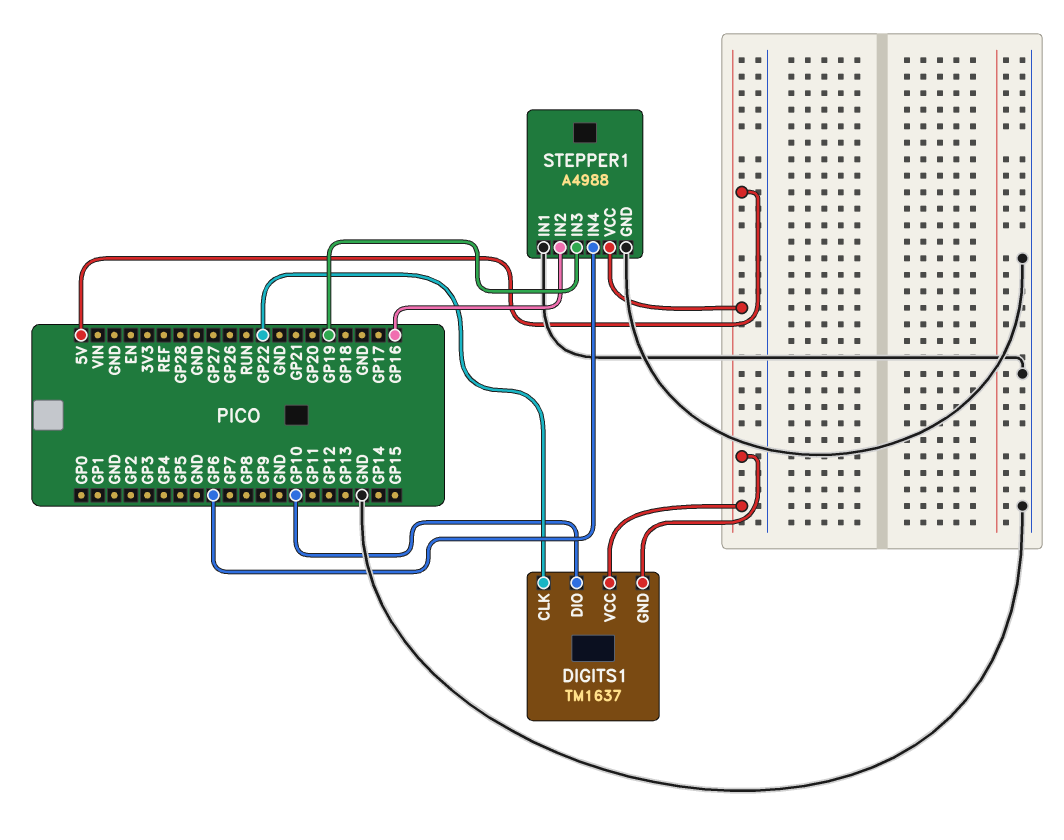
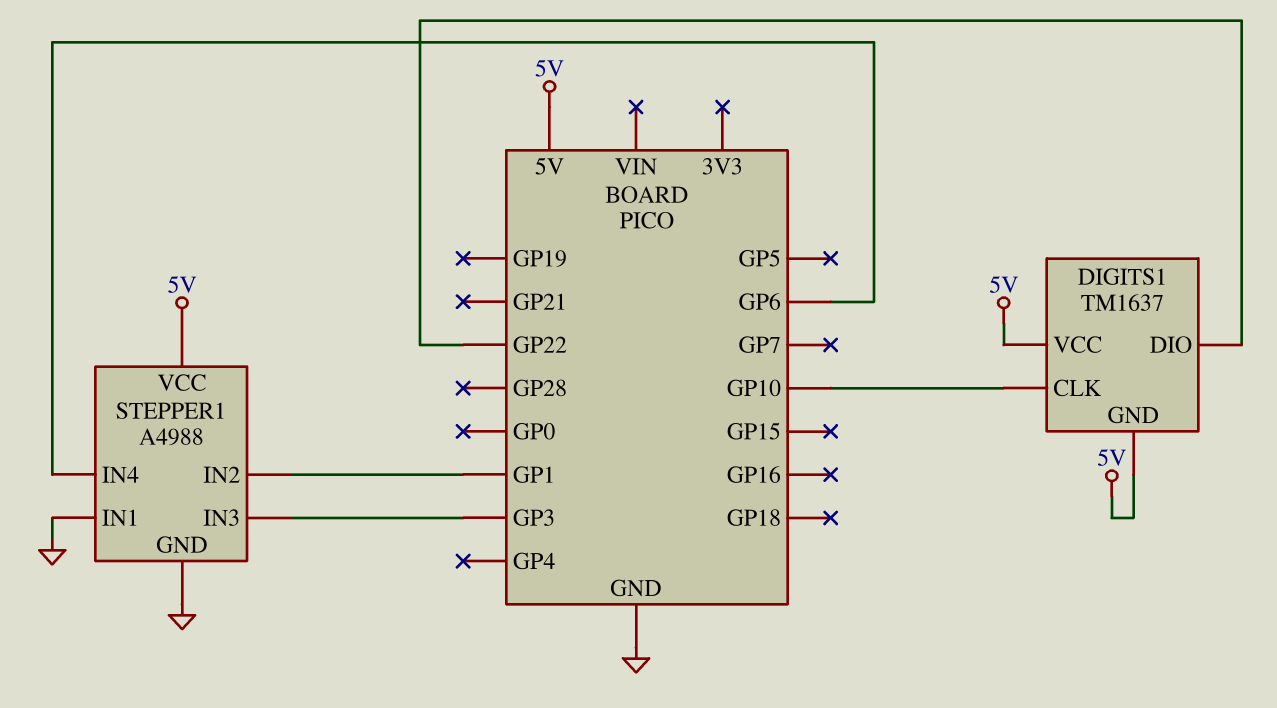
DIGITS1 pin CLK: GP22 -> GP10
DIGITS1 pin DIO: GP10 -> GP22
STEPPER1 pin IN2: GP16 -> GP1
STEPPER1 pin IN3: GP19 -> GP3

